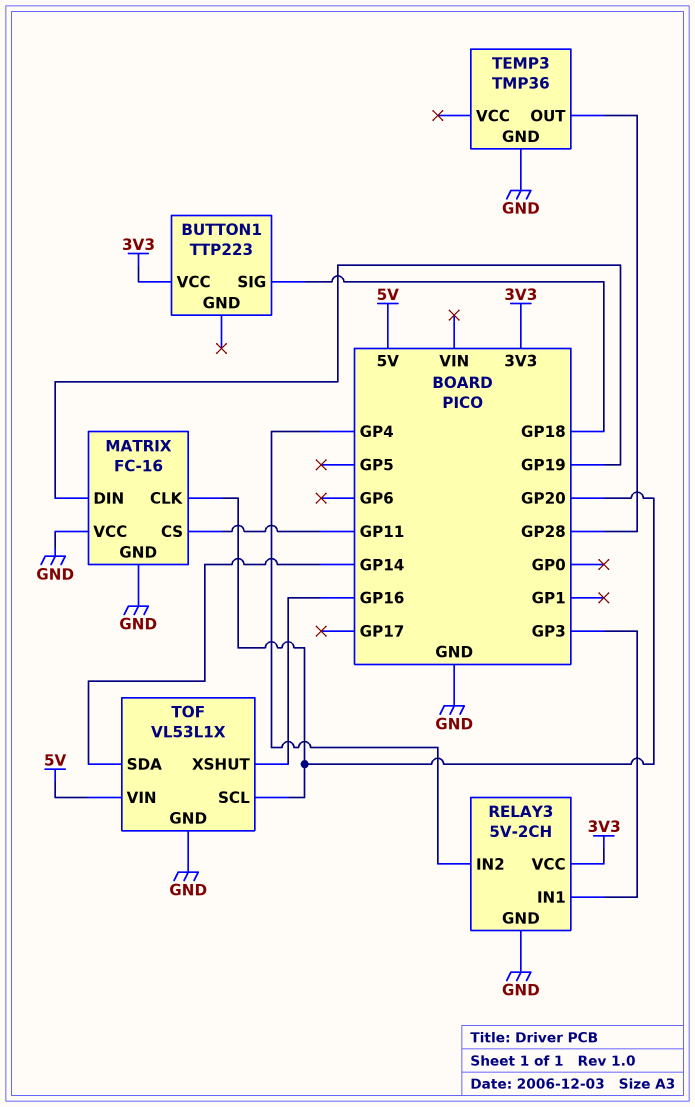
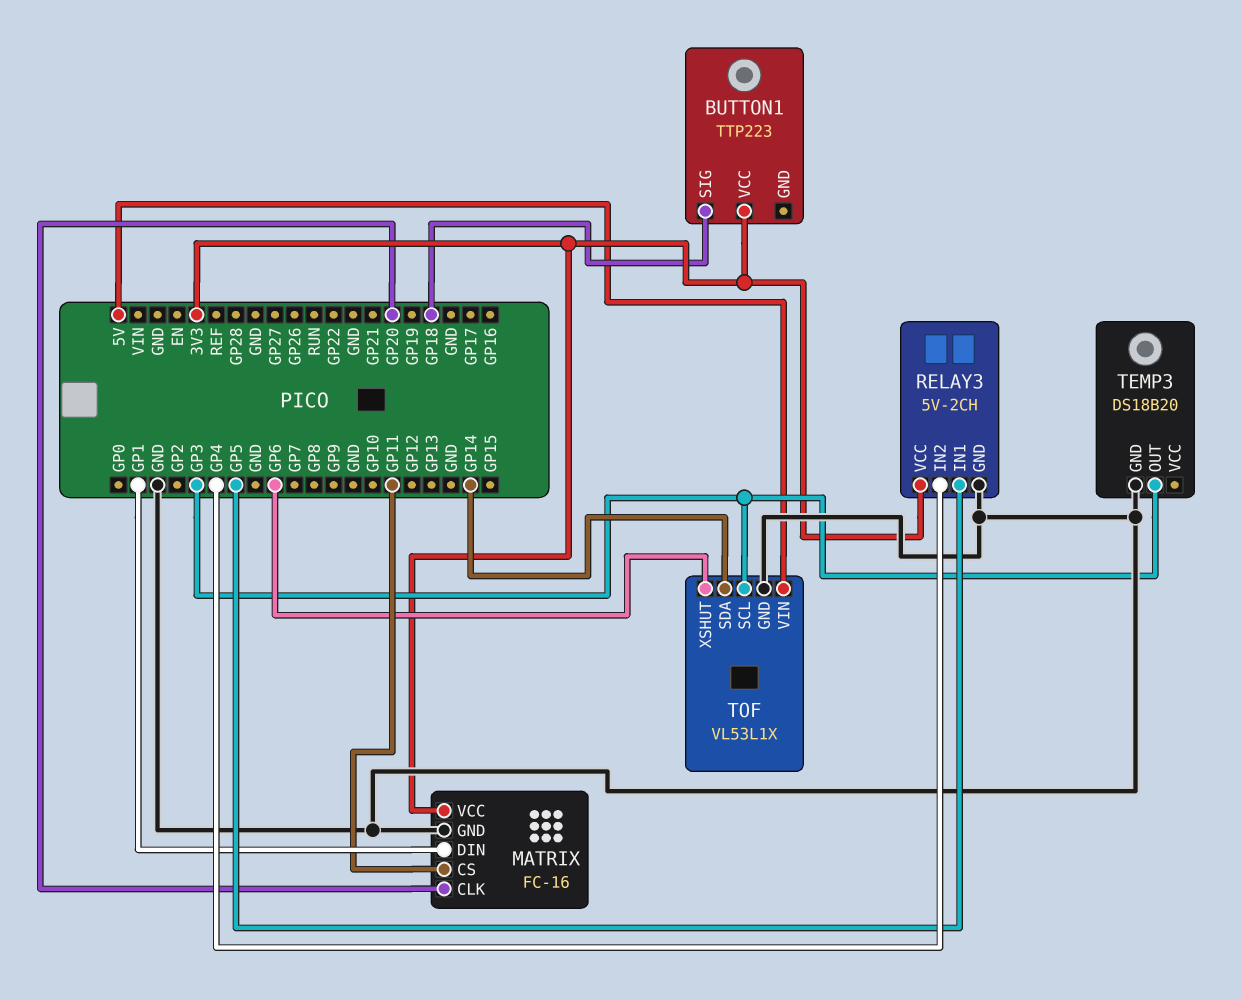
MATRIX pin DIN: GP19 -> GP1
MATRIX pin VCC: GND -> 3V3
RELAY3 pin IN1: GP3 -> GP5
TEMP3: TMP36 -> DS18B20
TEMP3 pin OUT: GP28 -> GP3
TOF pin SCL: GP20 -> GP3
TOF pin XSHUT: GP16 -> GP6

